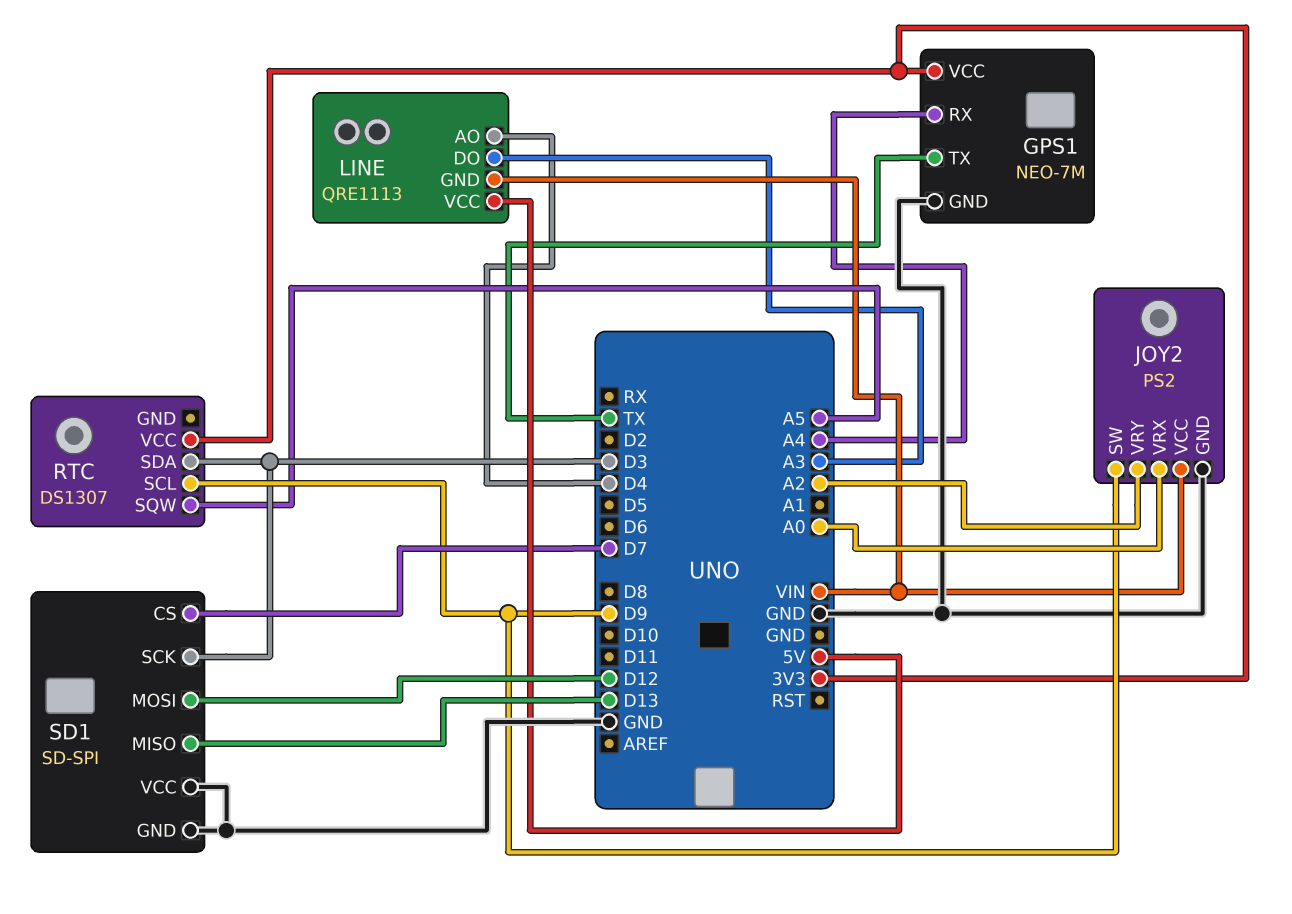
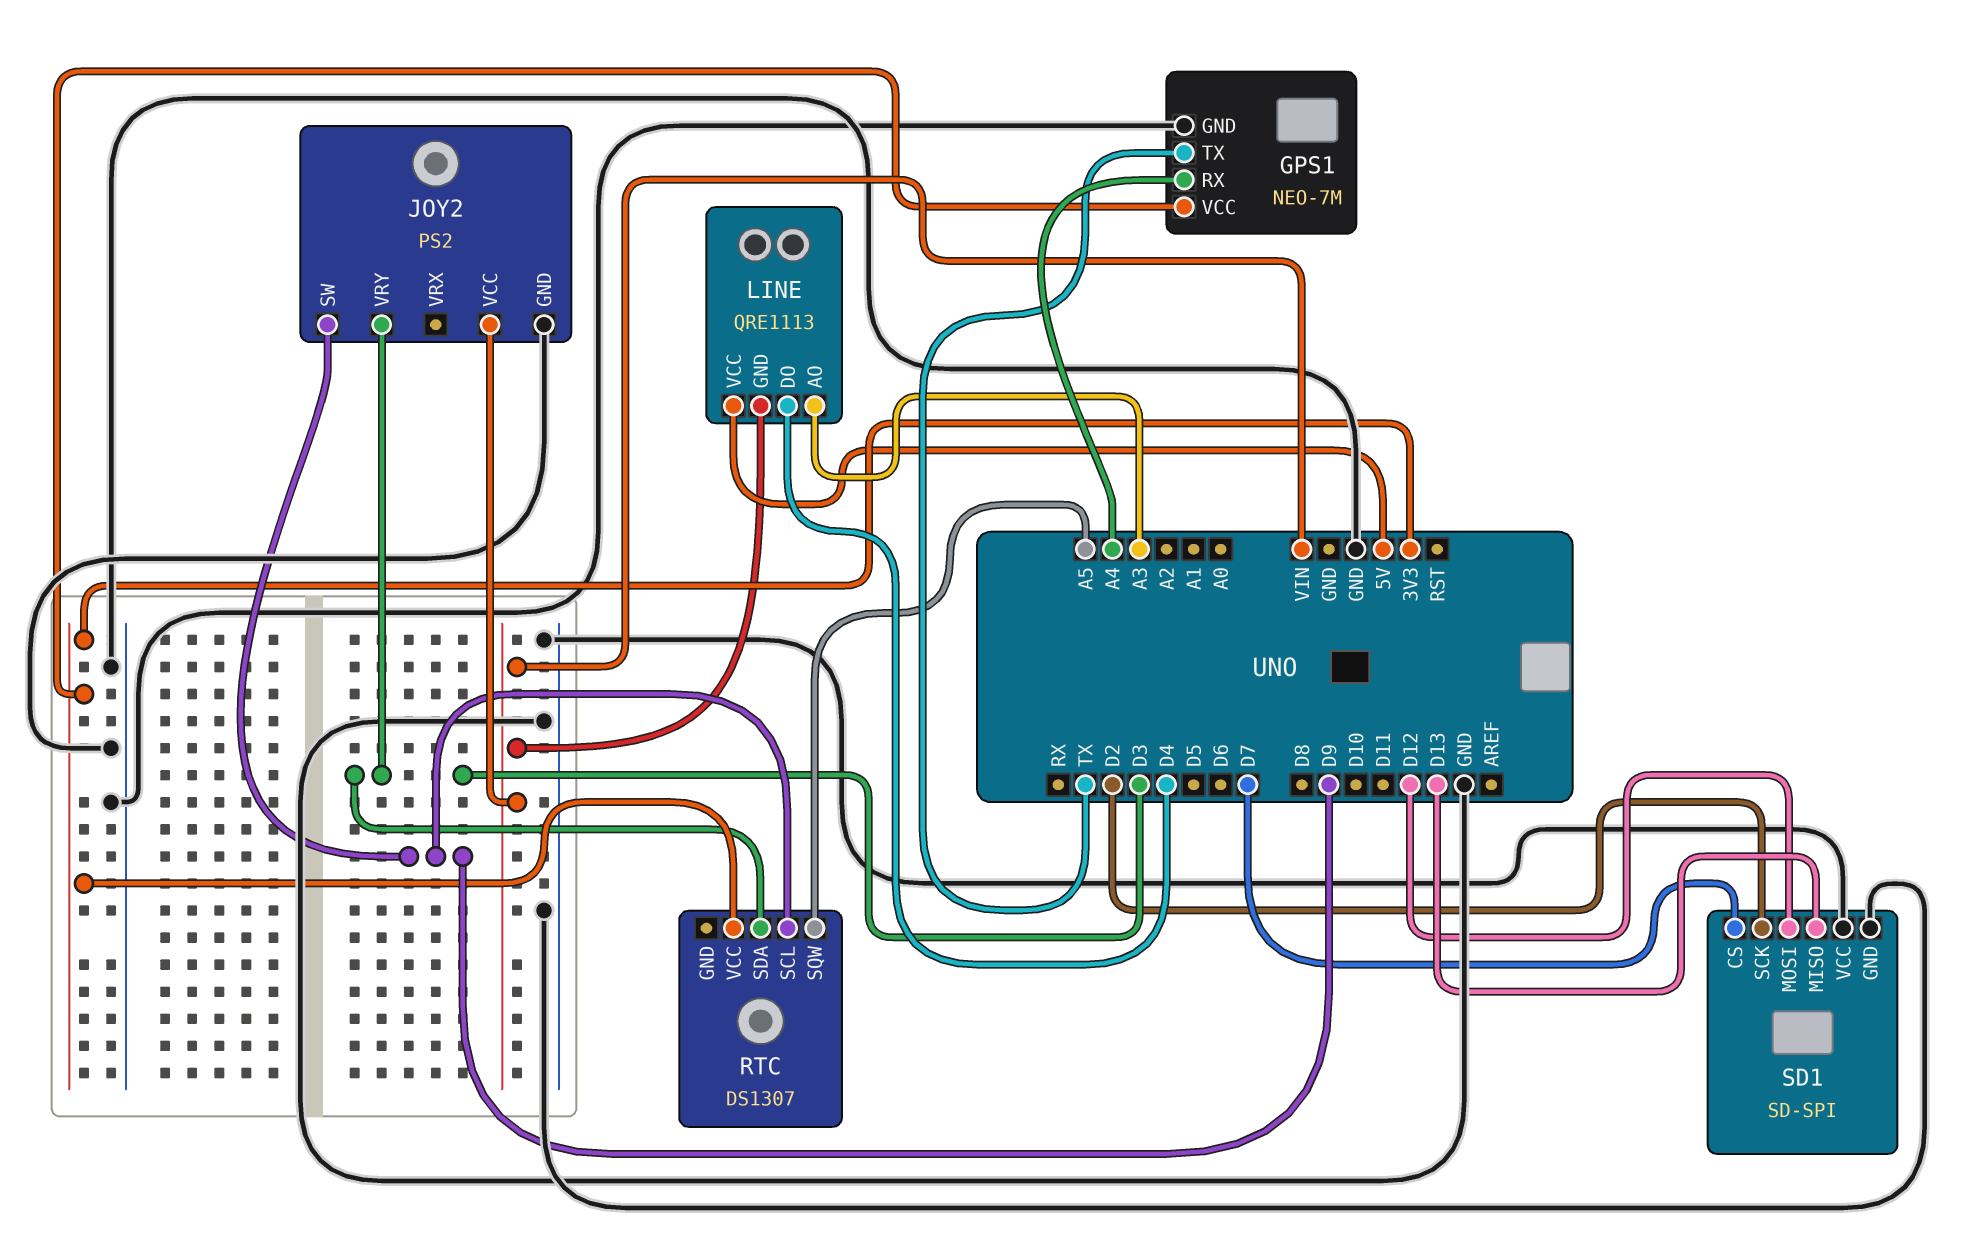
JOY2 pin VRX: A0 -> none
JOY2 pin VRY: A2 -> D3
LINE pin AO: D4 -> A3
LINE pin DO: A3 -> D4
SD1 pin SCK: D3 -> D2

